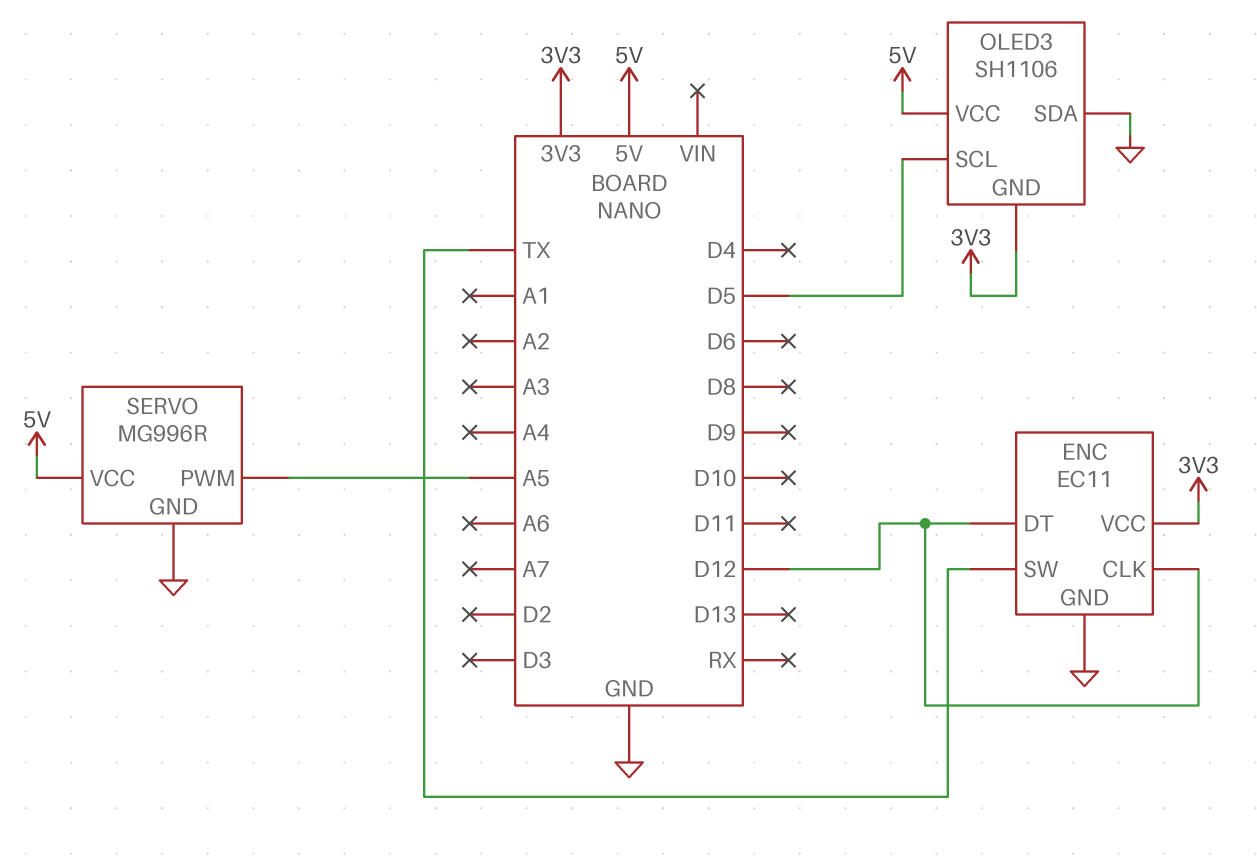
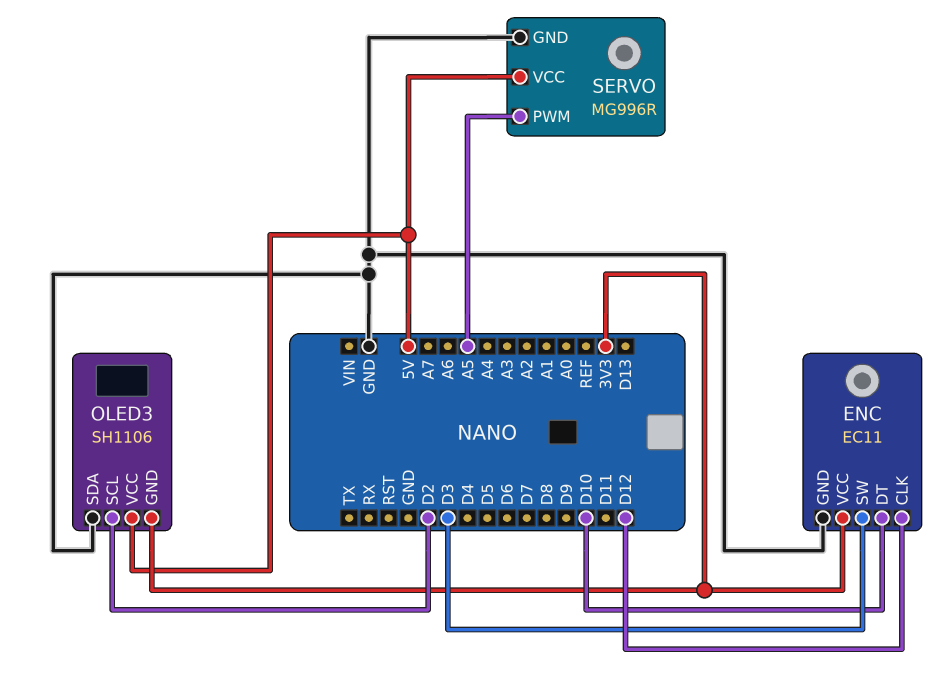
ENC pin DT: D12 -> D10
ENC pin SW: TX -> D3
OLED3 pin SCL: D5 -> D2

